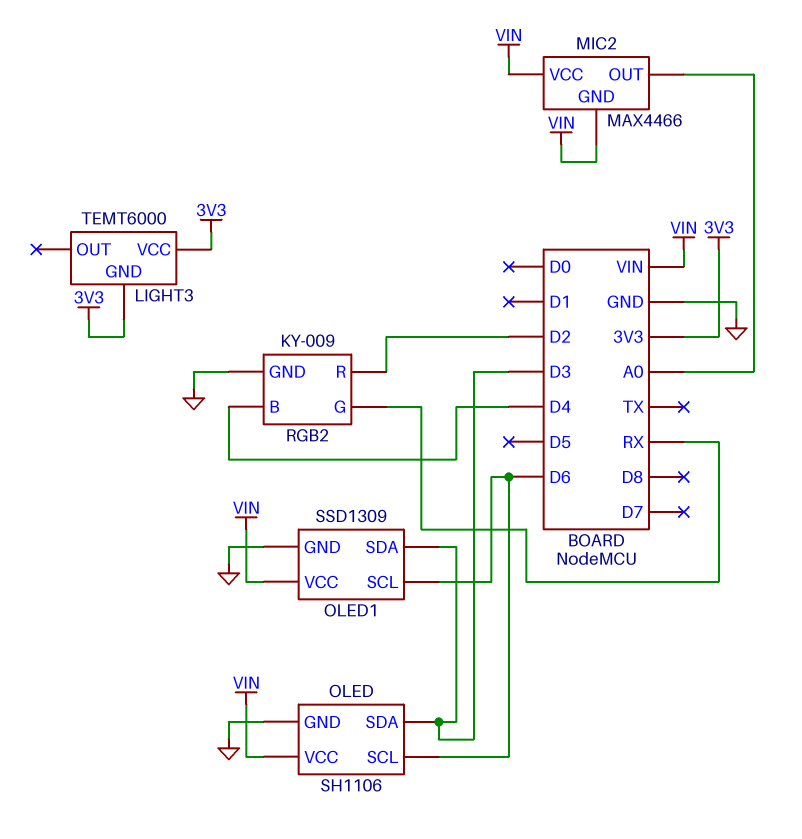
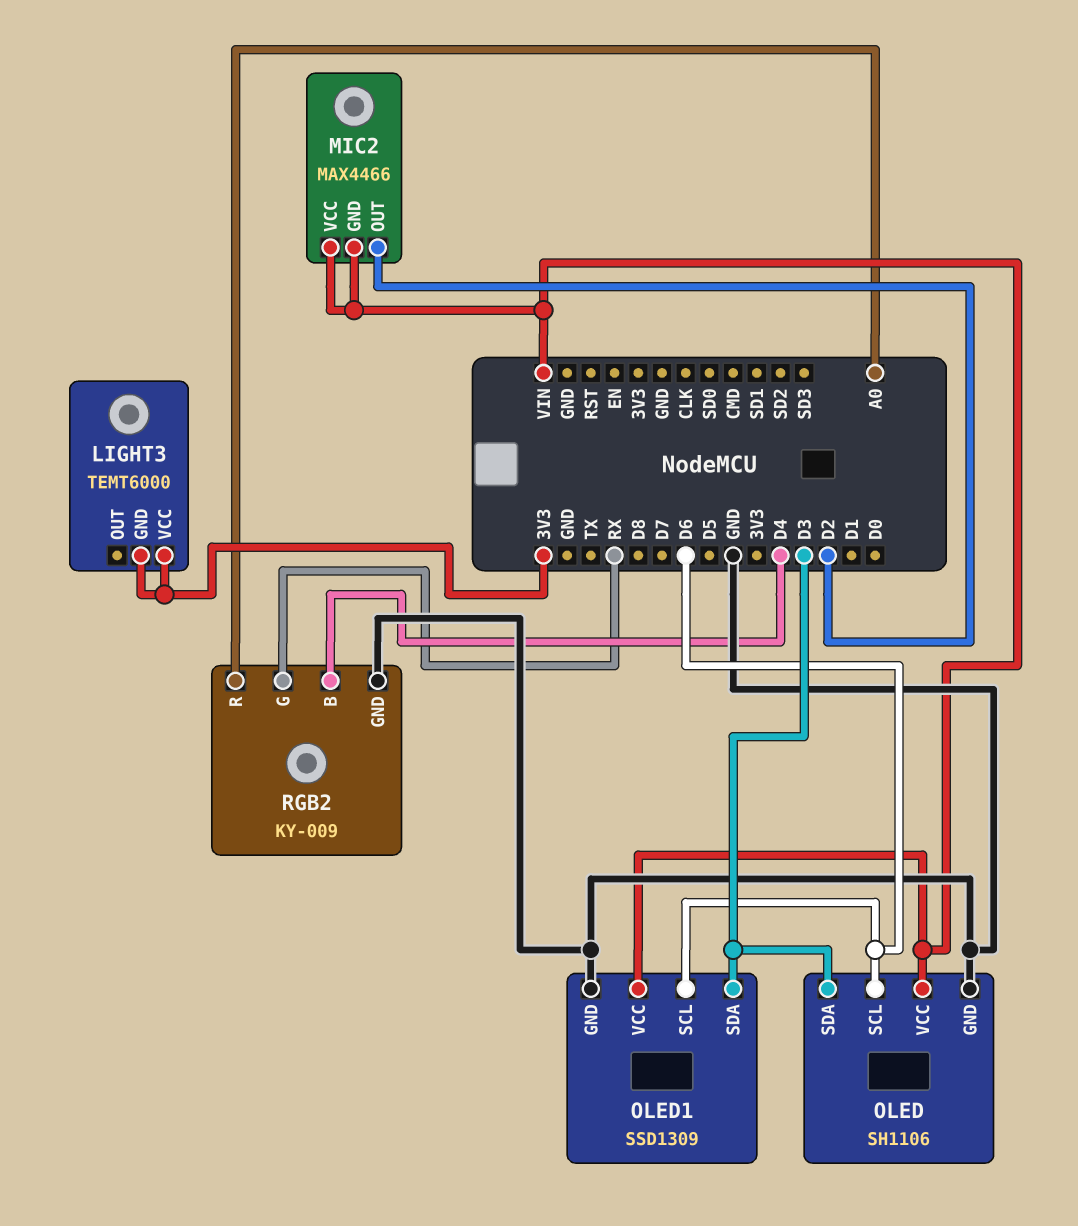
MIC2 pin OUT: A0 -> D2
RGB2 pin R: D2 -> A0

